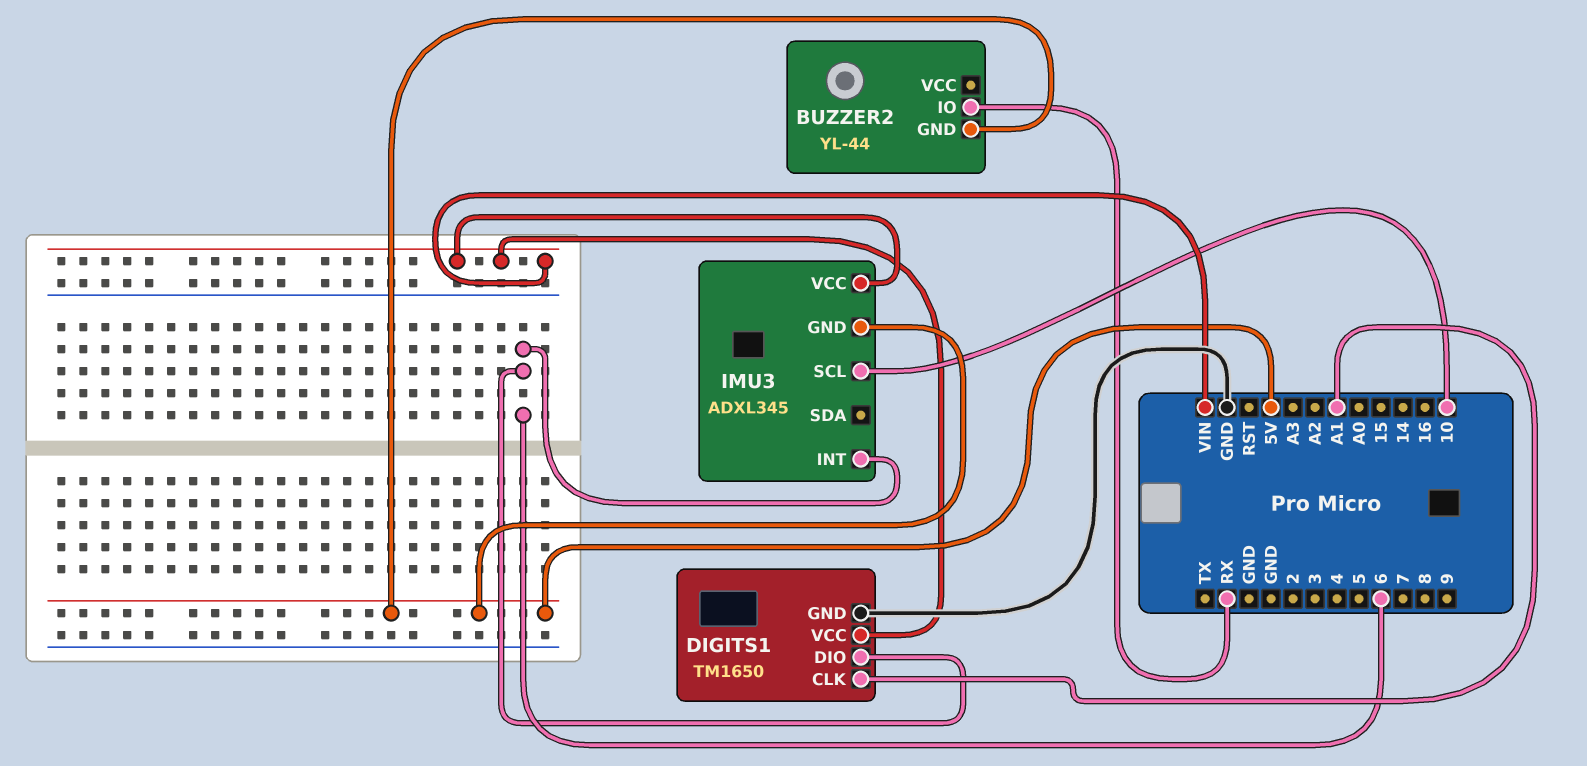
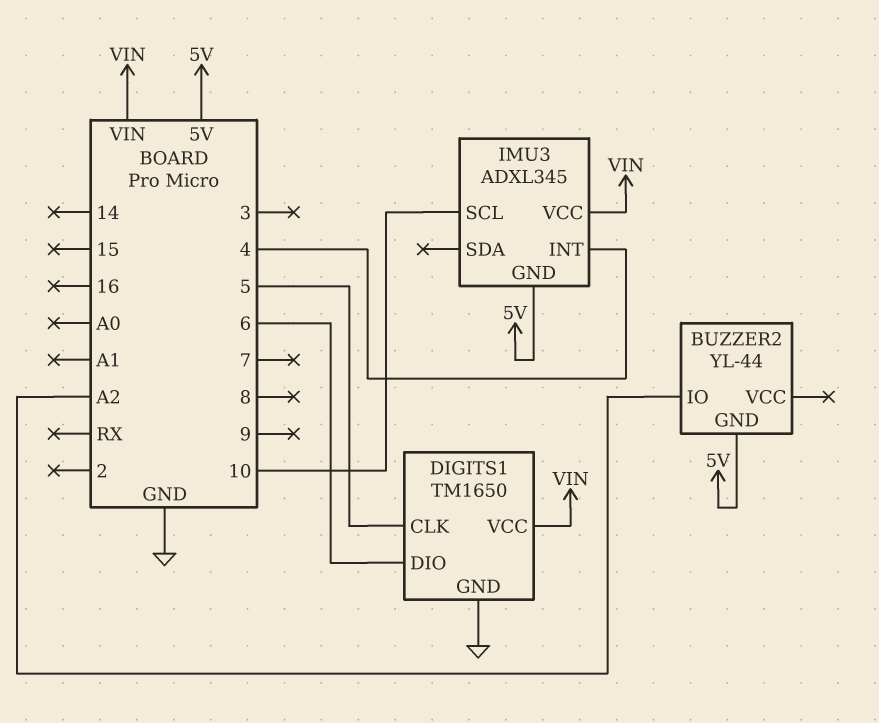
BUZZER2 pin IO: RX -> A2
DIGITS1 pin CLK: A1 -> 5
IMU3 pin INT: 6 -> 4

